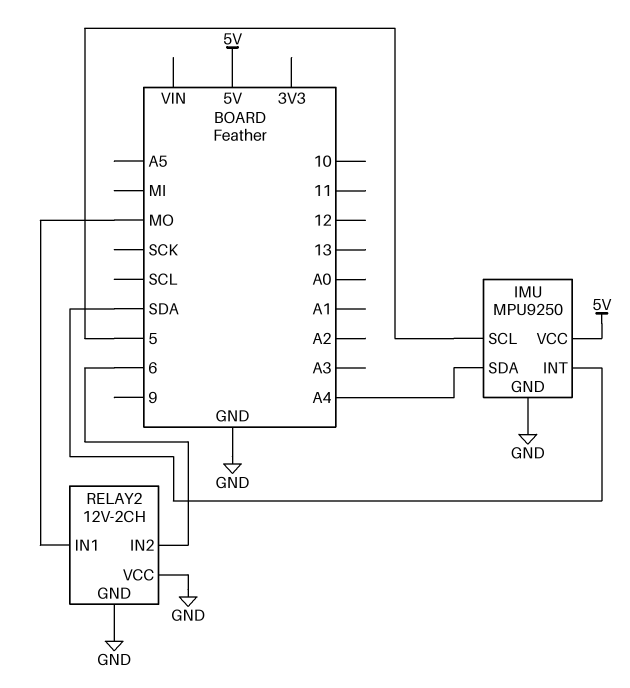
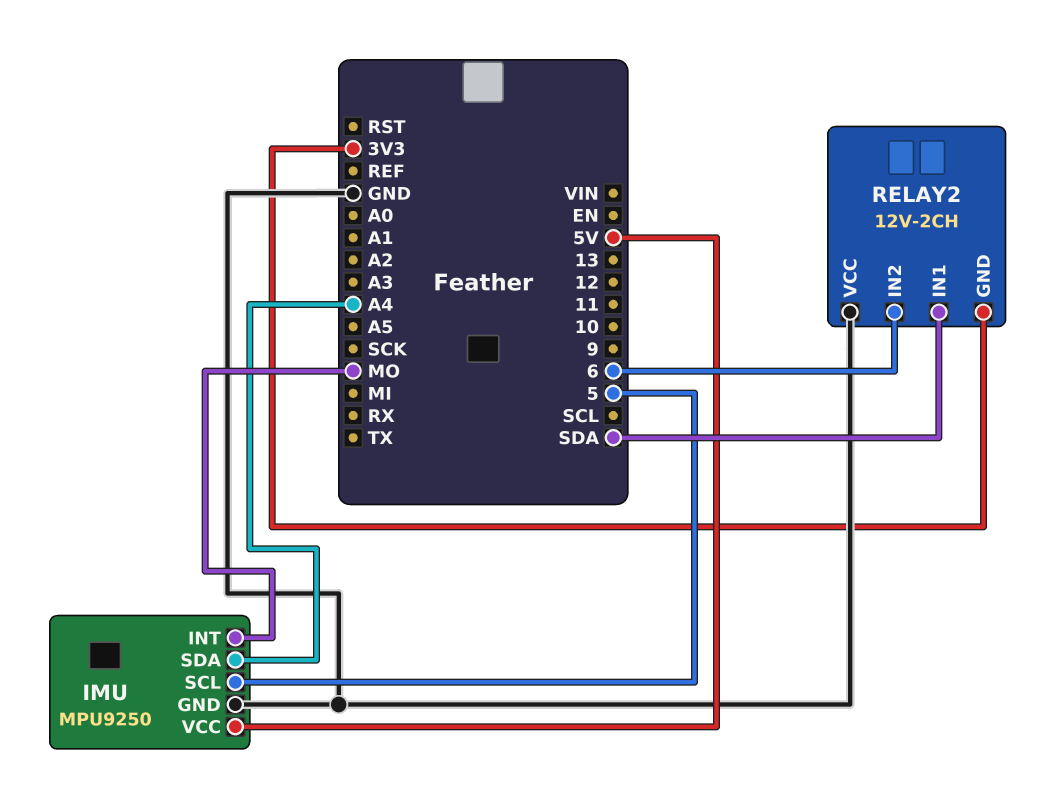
IMU pin INT: SDA -> MO
RELAY2 pin GND: GND -> 3V3
RELAY2 pin IN1: MO -> SDA

